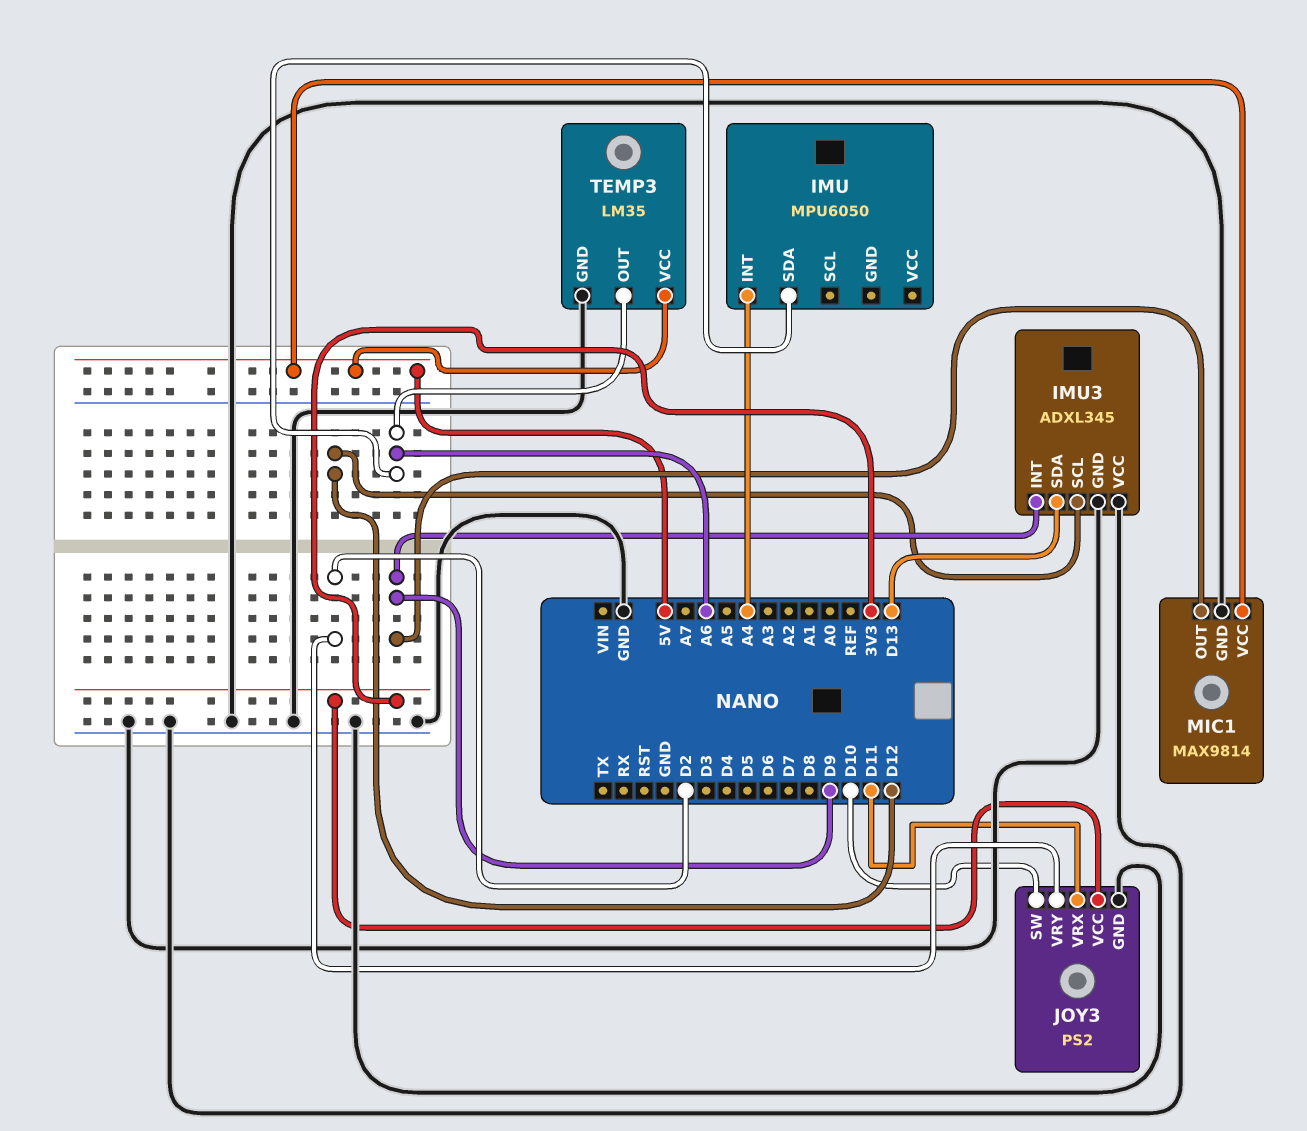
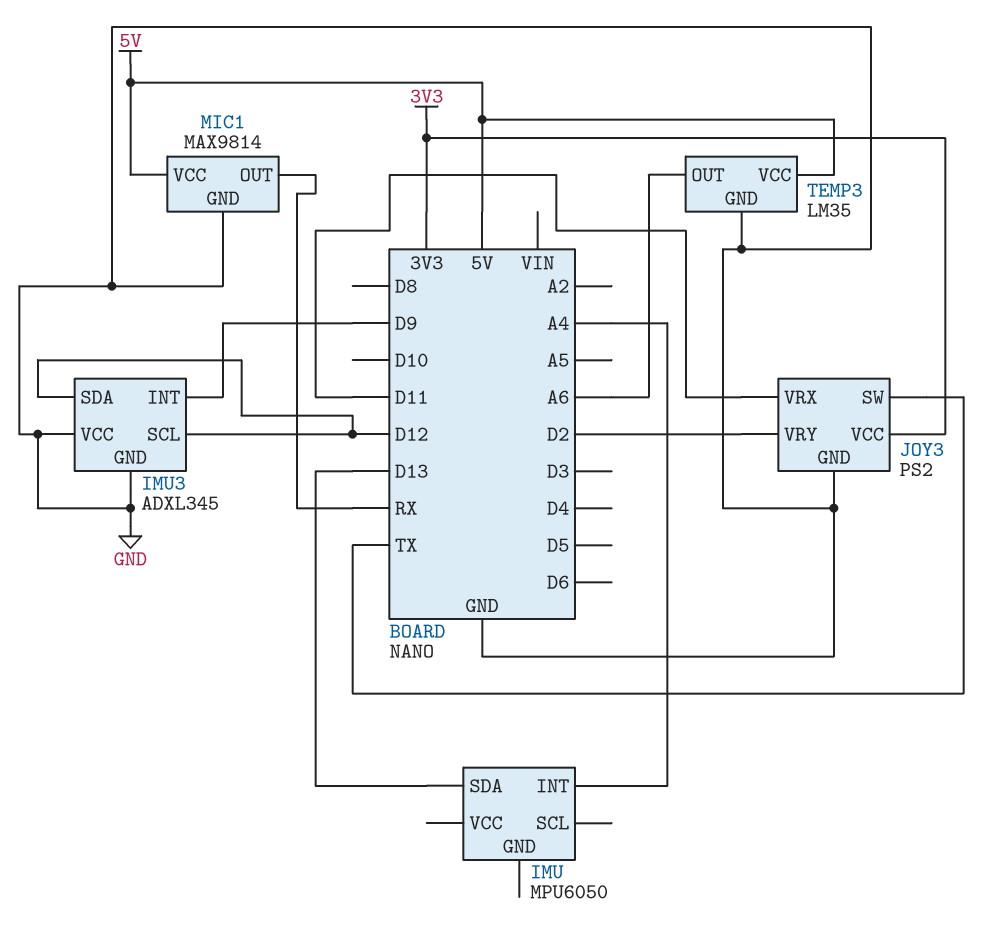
IMU pin SDA: A6 -> D13
IMU3 pin SDA: D13 -> D12
JOY3 pin SW: D10 -> TX
MIC1 pin OUT: D9 -> RX

